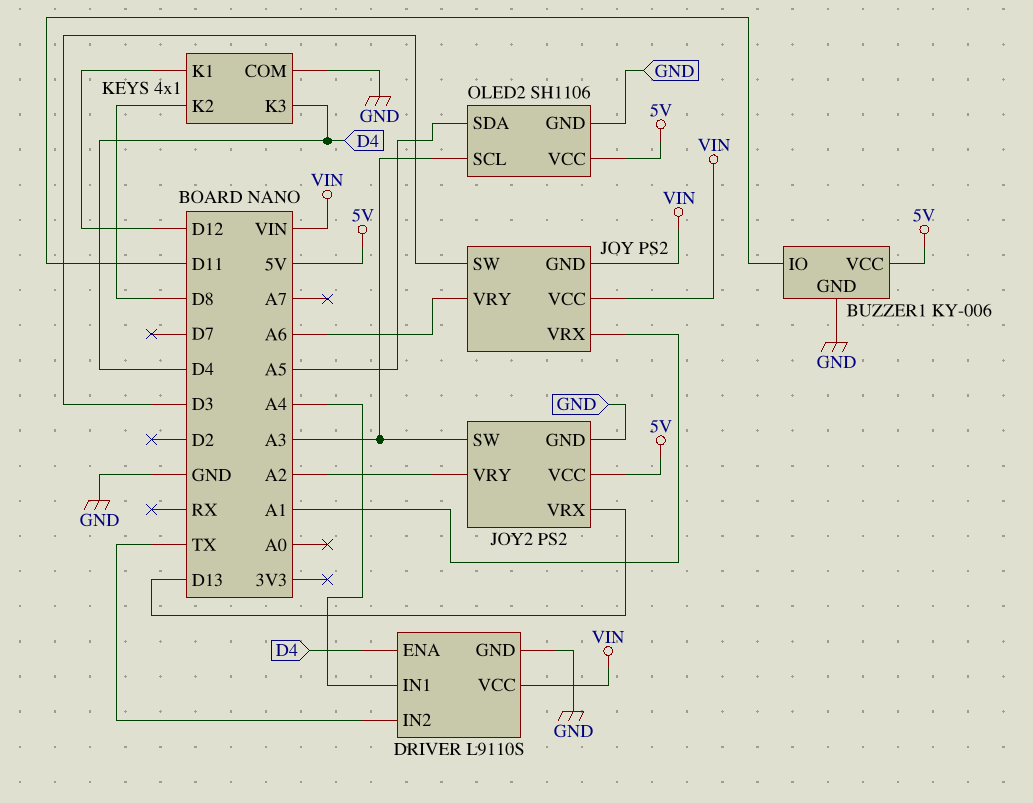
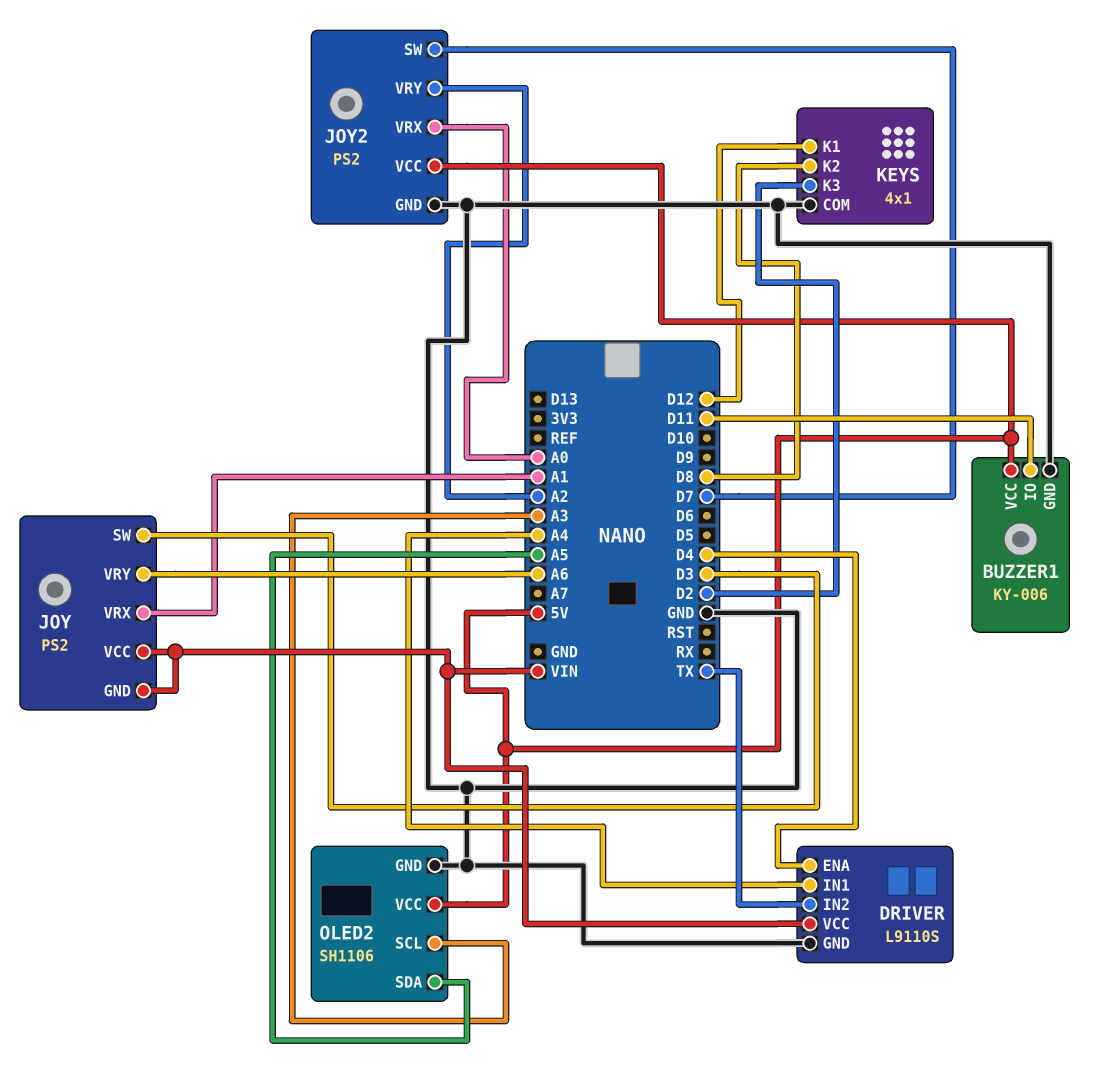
JOY2 pin SW: A3 -> D7
JOY2 pin VRX: D13 -> A0
KEYS pin K3: D4 -> D2

